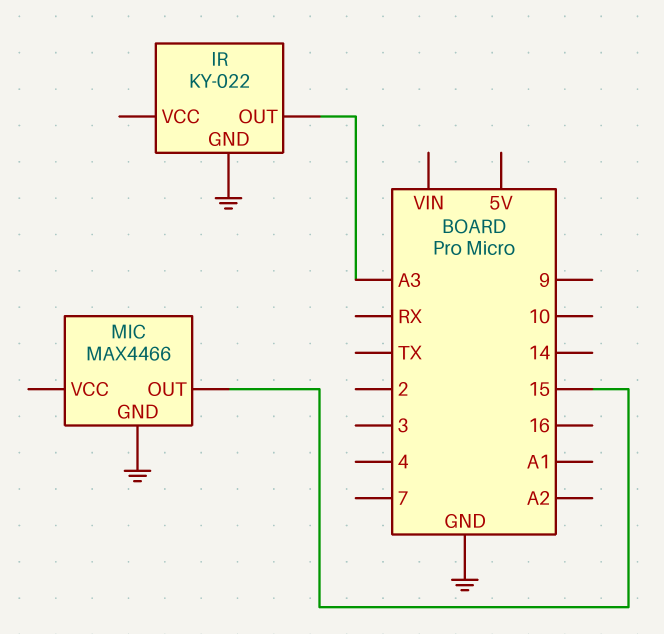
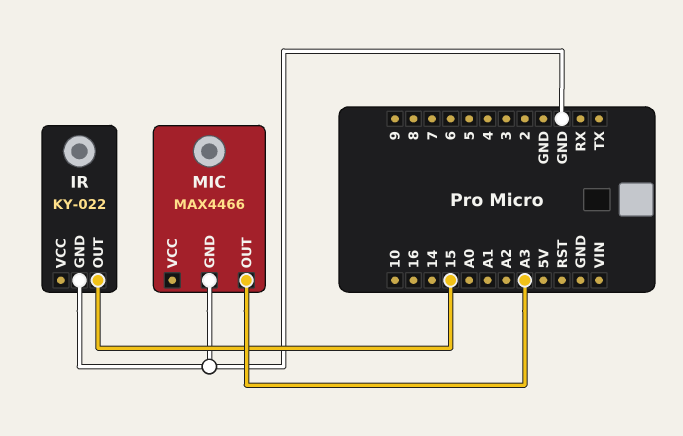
IR pin OUT: A3 -> 15
MIC pin OUT: 15 -> A3

